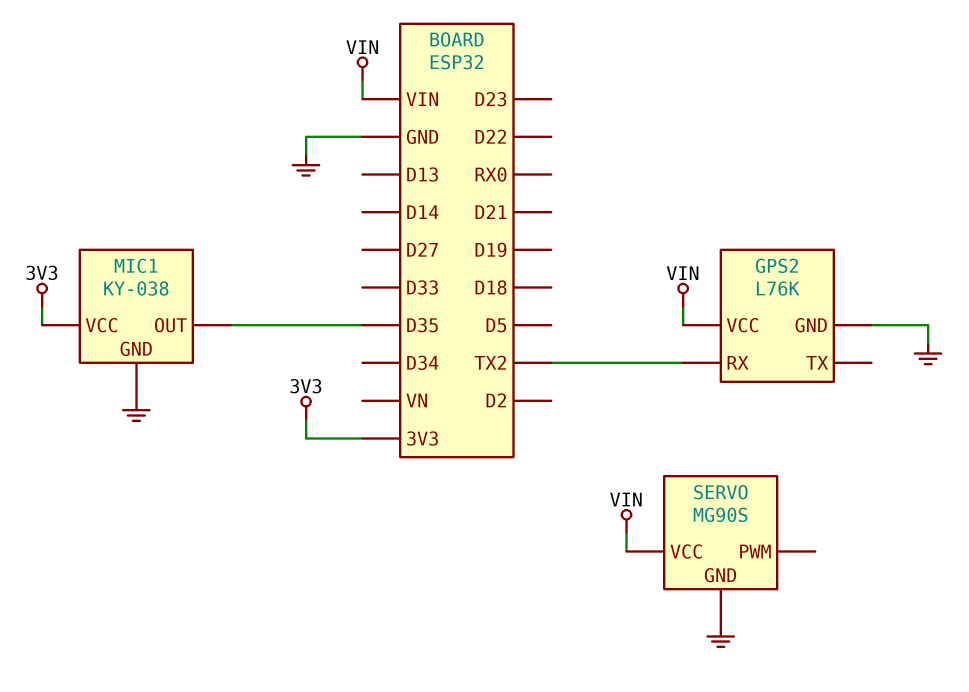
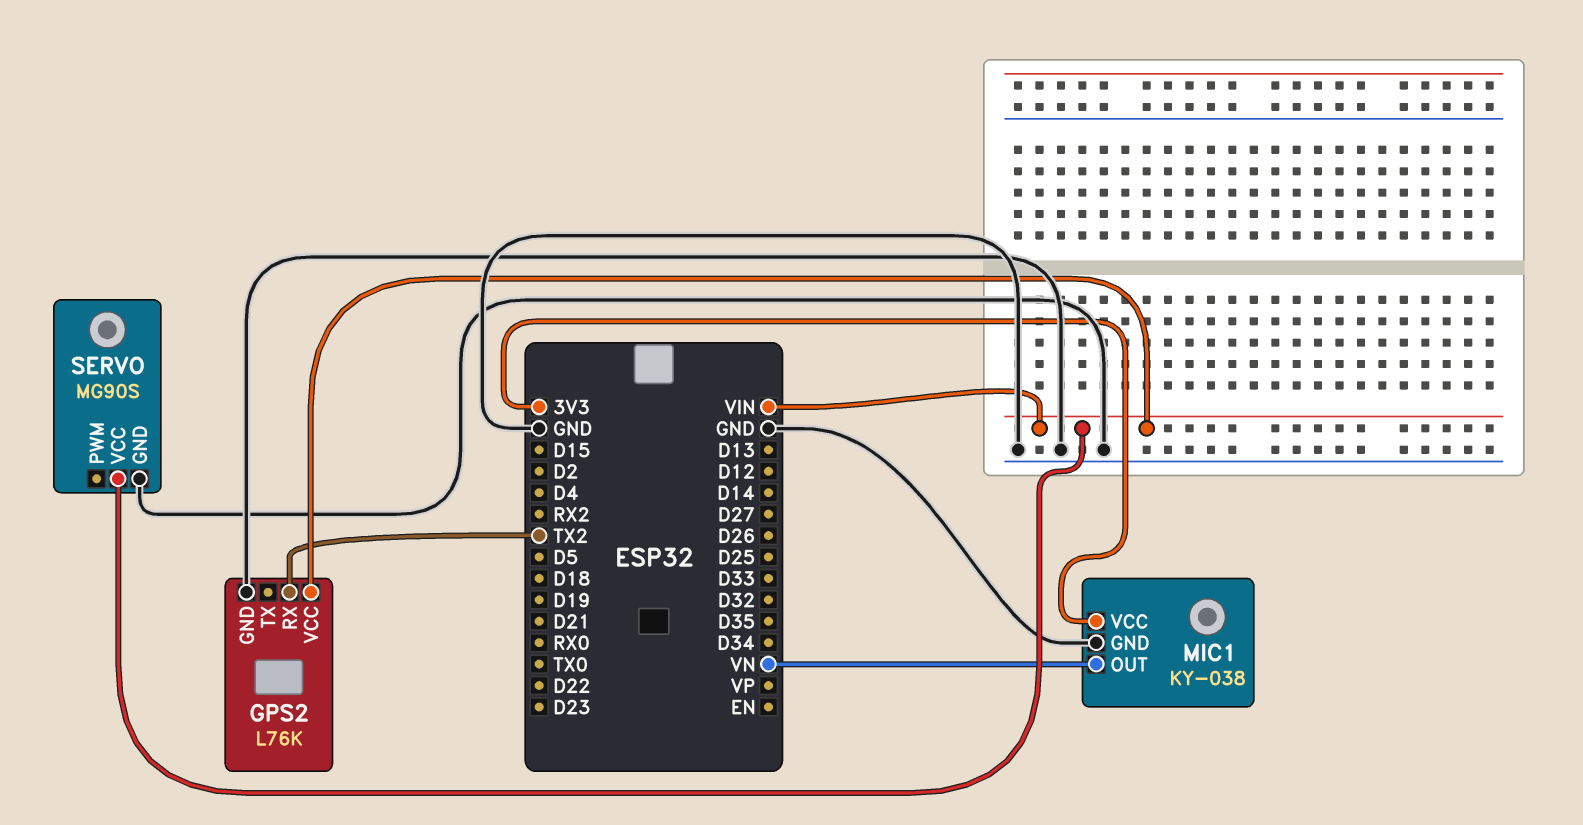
MIC1 pin OUT: D35 -> VN

